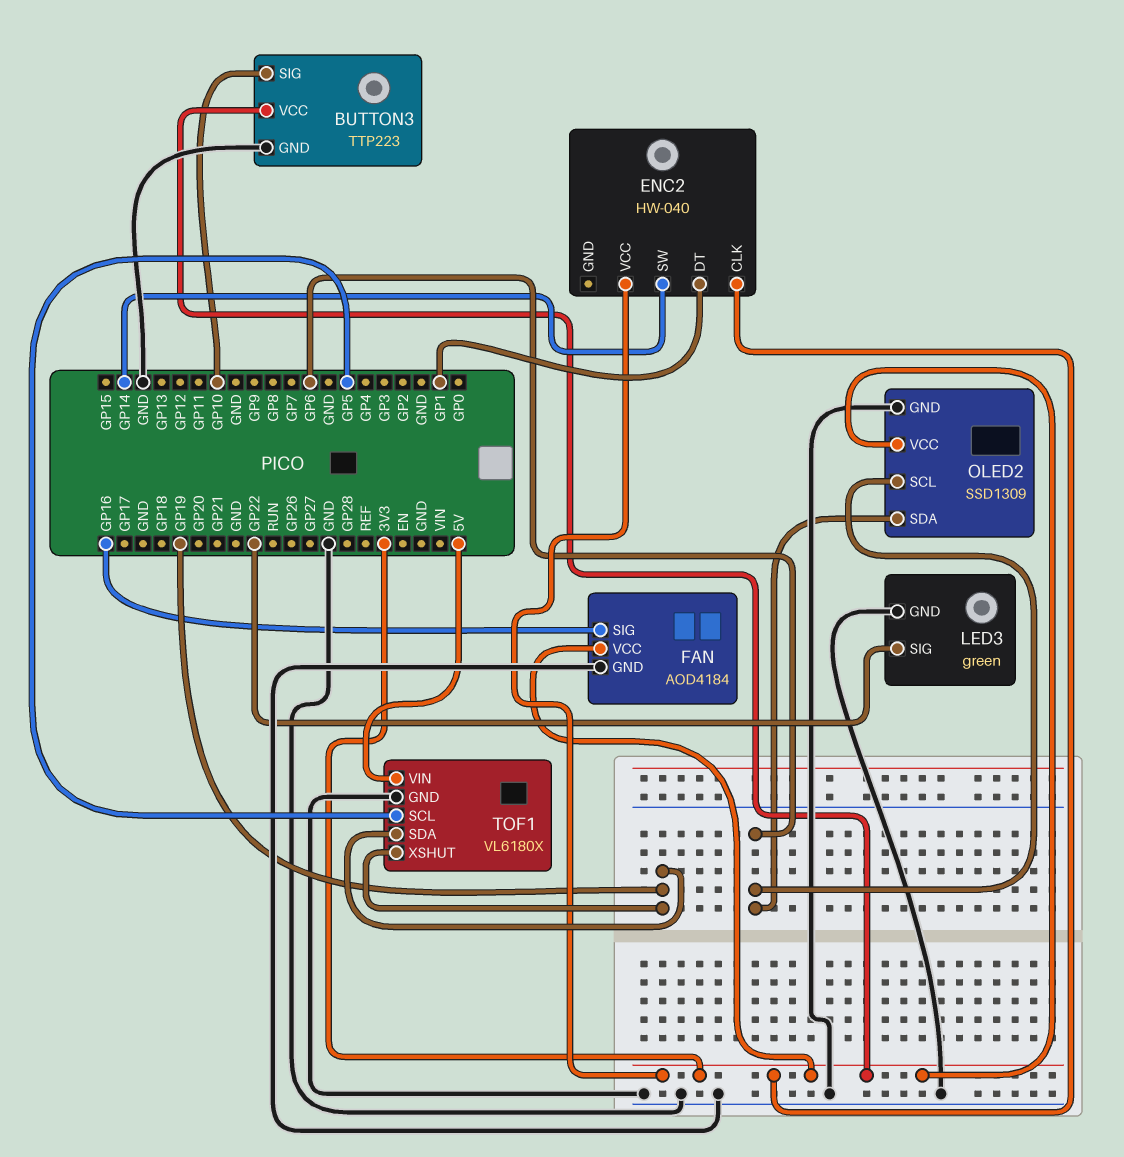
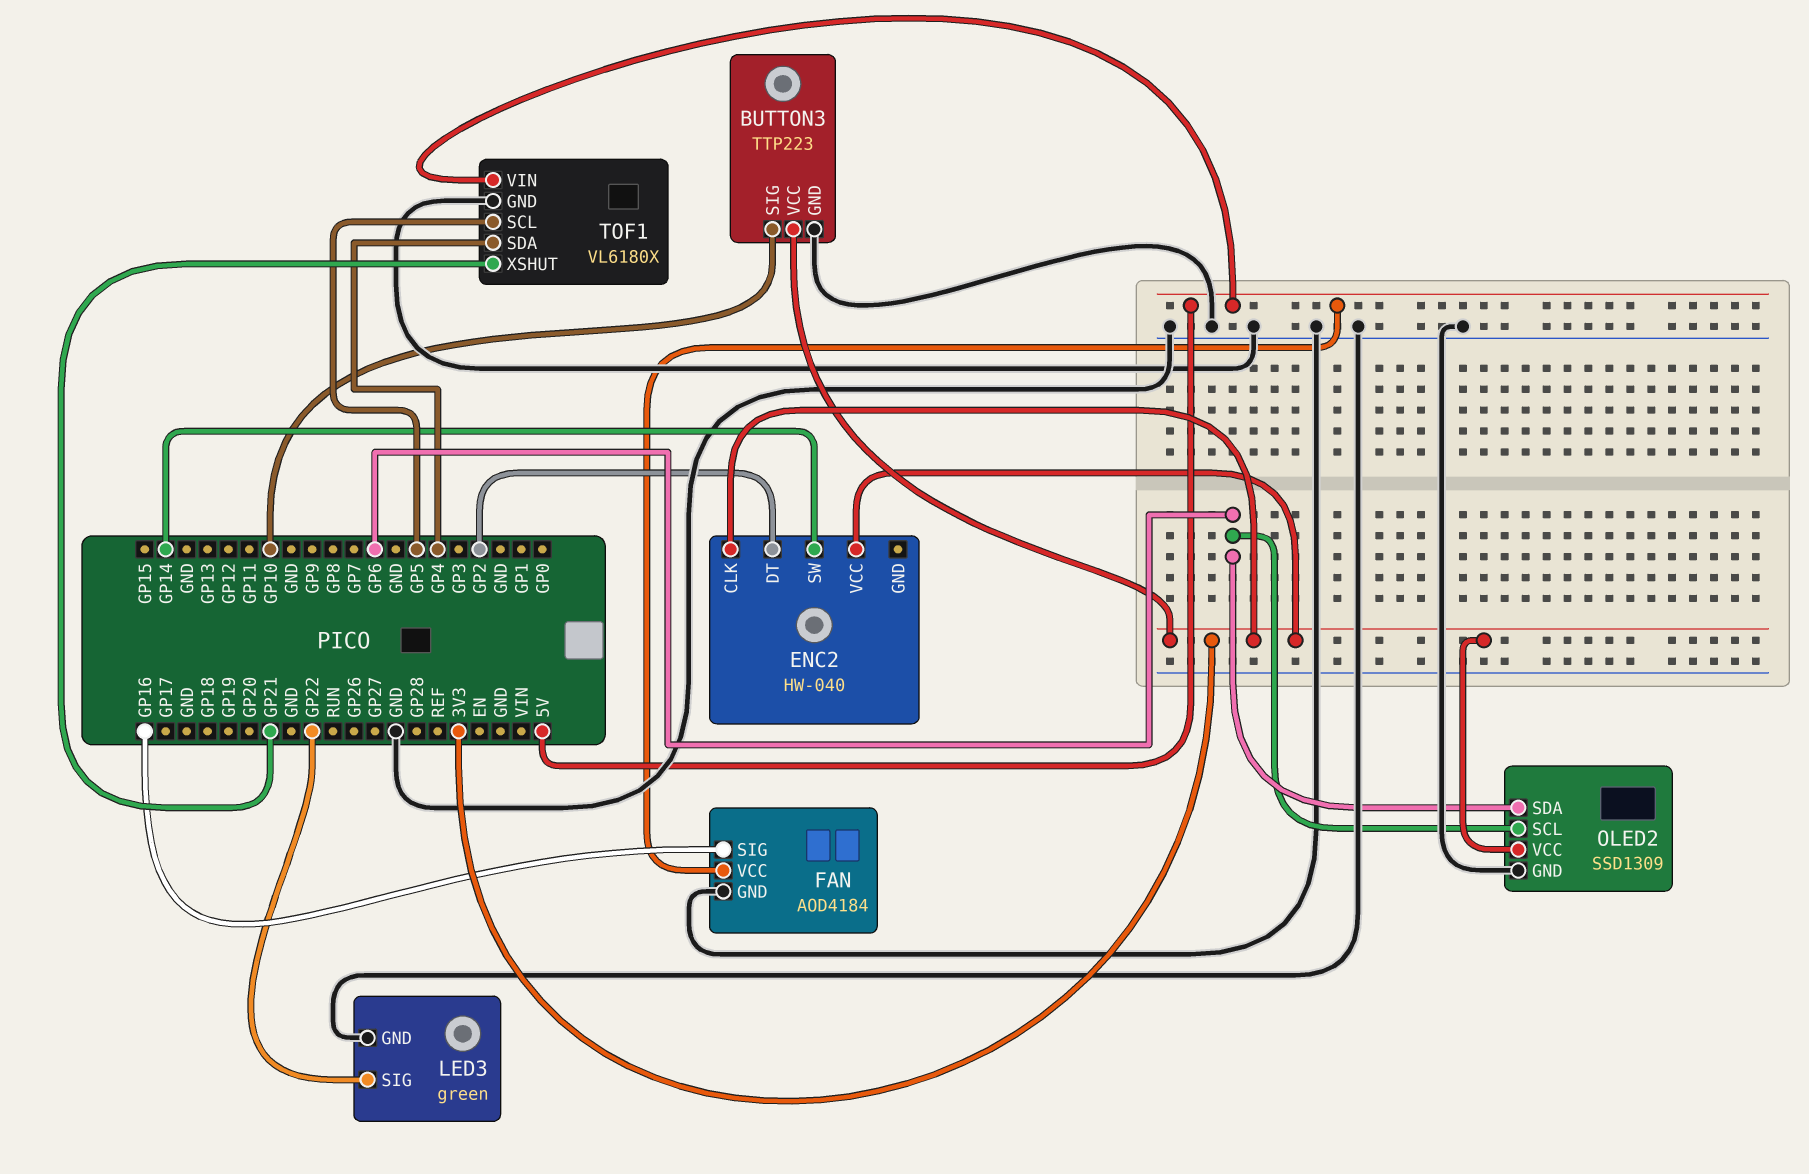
ENC2 pin DT: GP1 -> GP2
FAN pin VCC: 3V3 -> 5V
TOF1 pin SDA: GP19 -> GP4
TOF1 pin XSHUT: GP19 -> GP21

